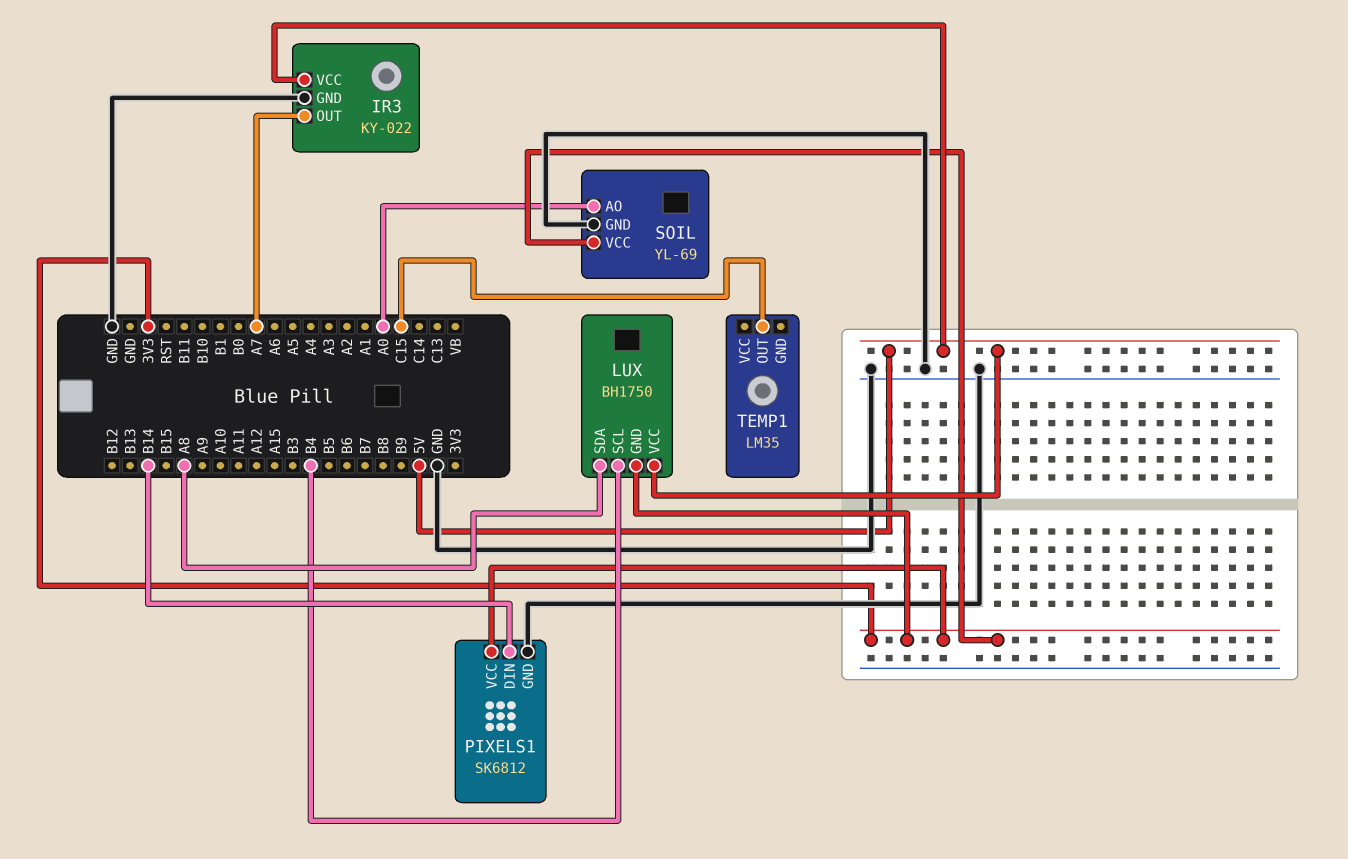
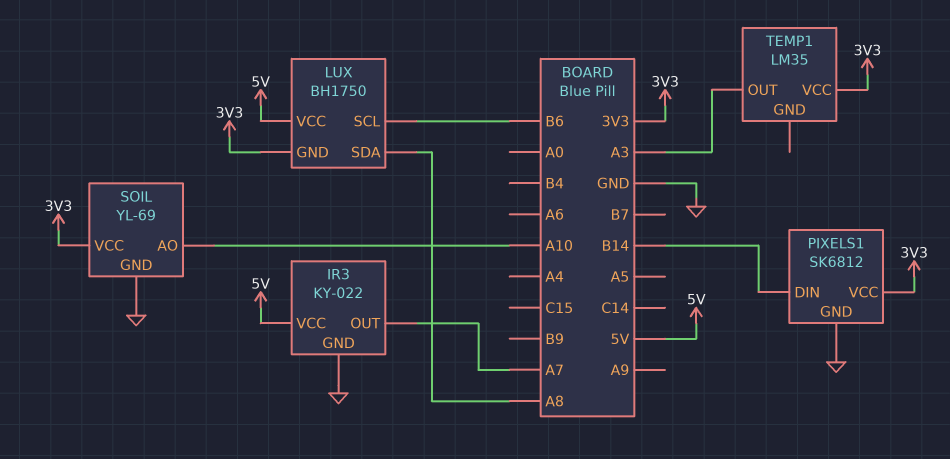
LUX pin SCL: B4 -> B6
SOIL pin AO: A0 -> A10
TEMP1 pin OUT: C15 -> A3
TEMP1 pin VCC: none -> 3V3

